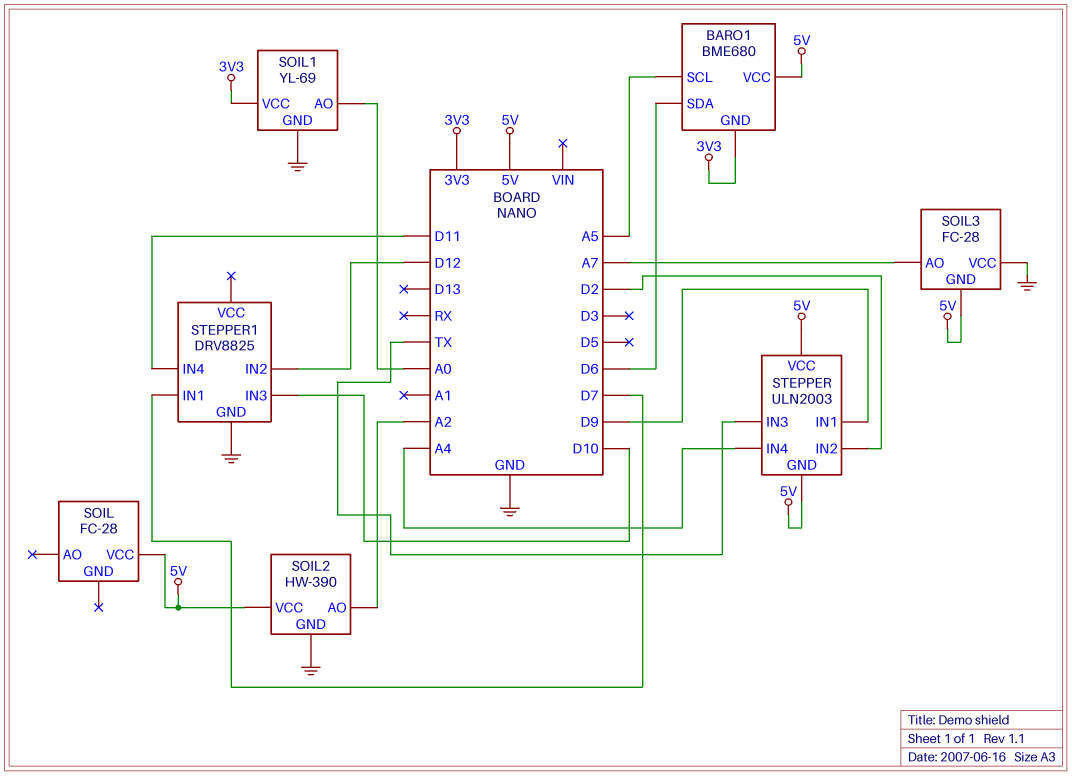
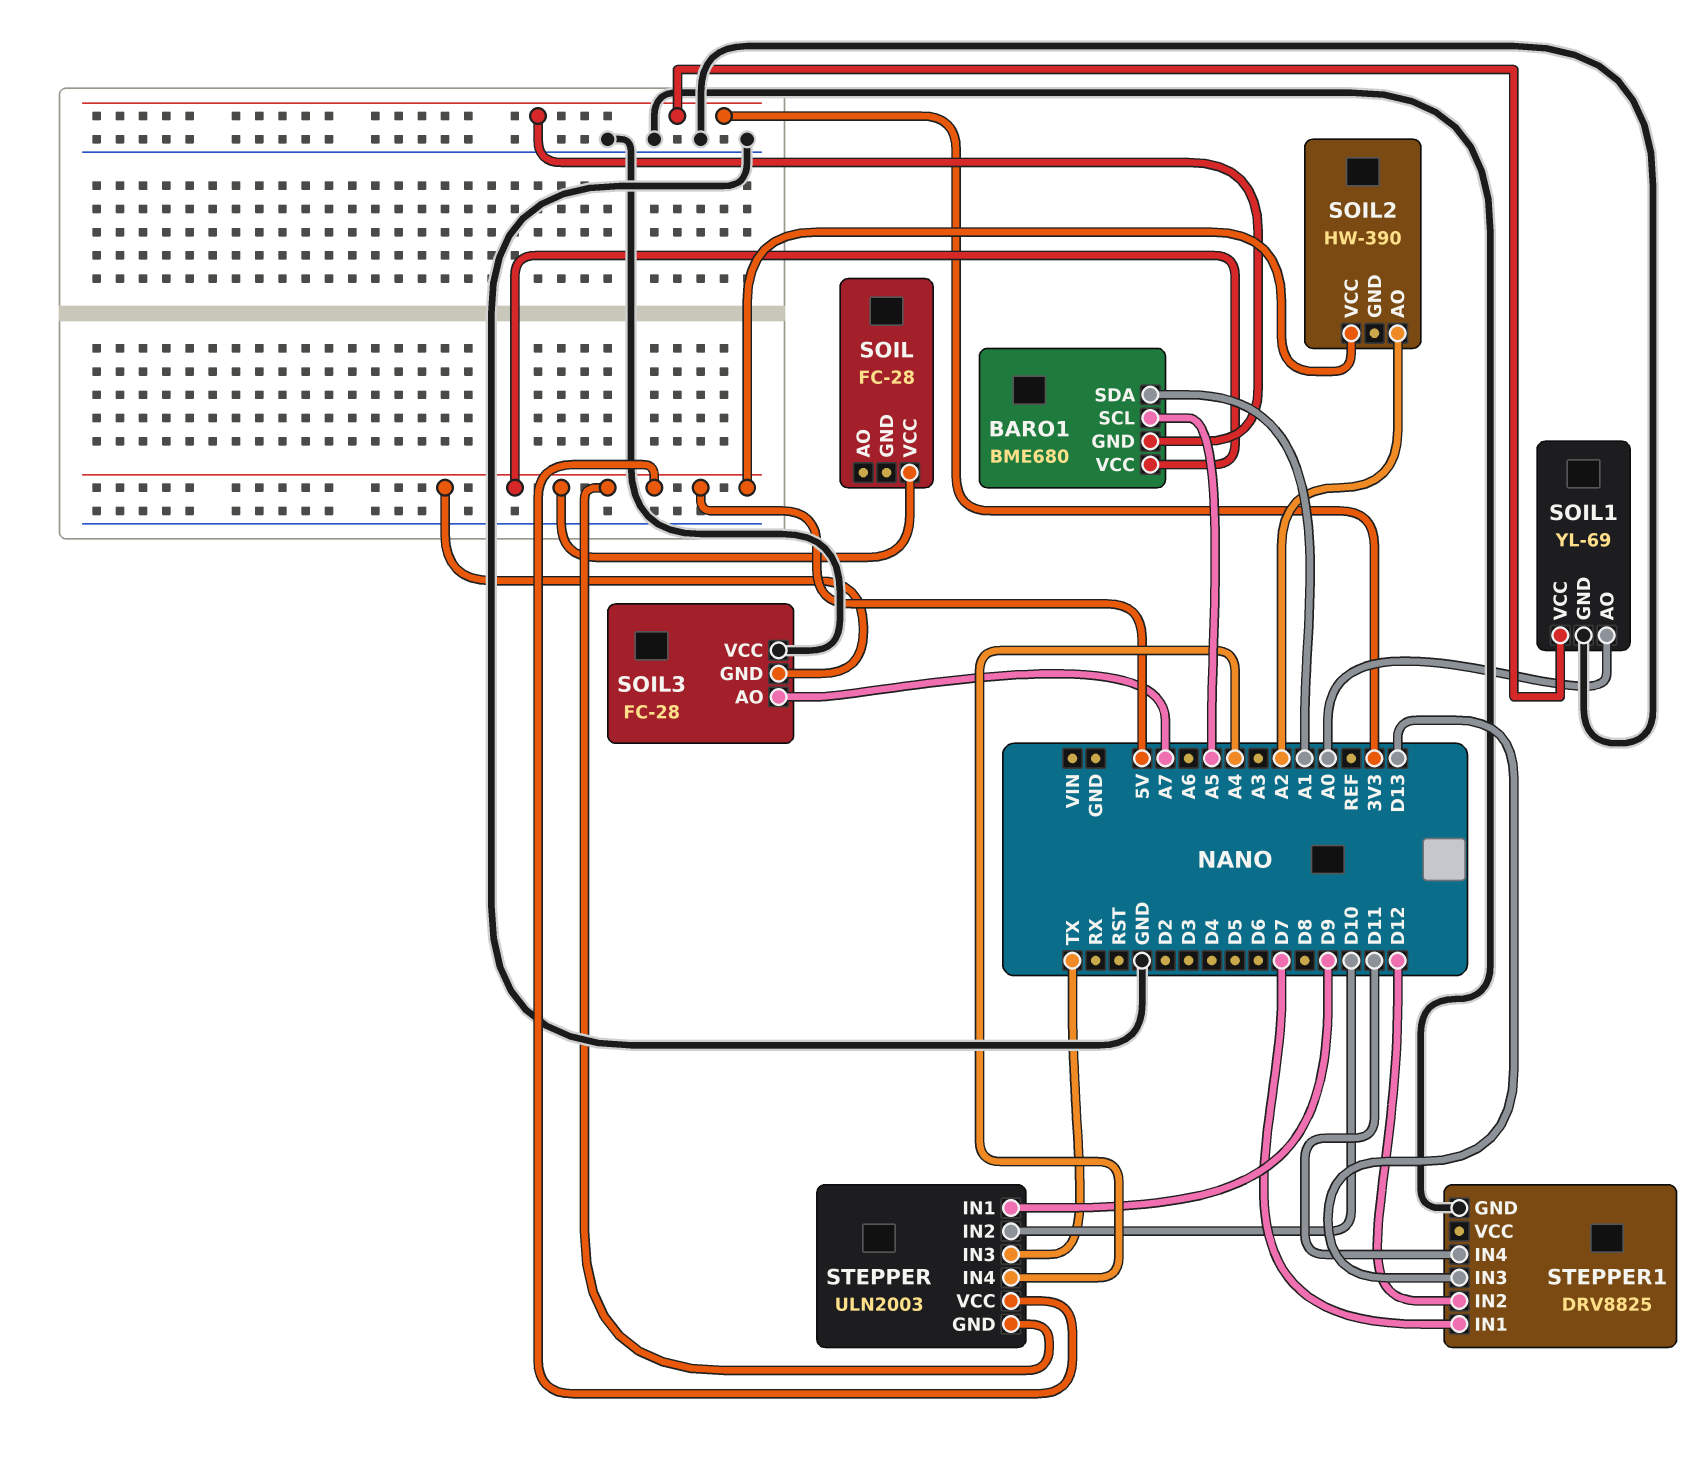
BARO1 pin SDA: D6 -> A1
SOIL2 pin GND: GND -> none
STEPPER pin IN2: D2 -> D10
STEPPER1 pin IN3: D10 -> D13

